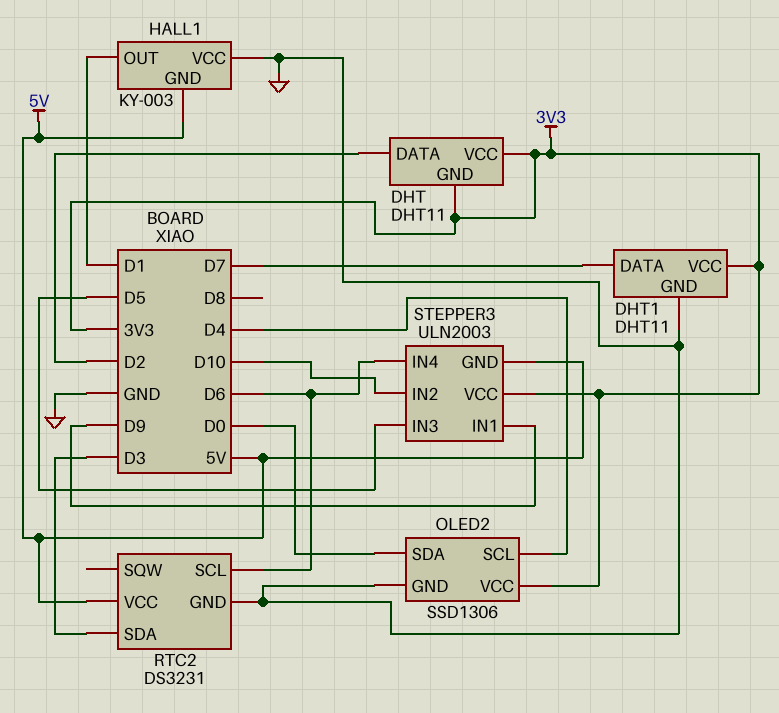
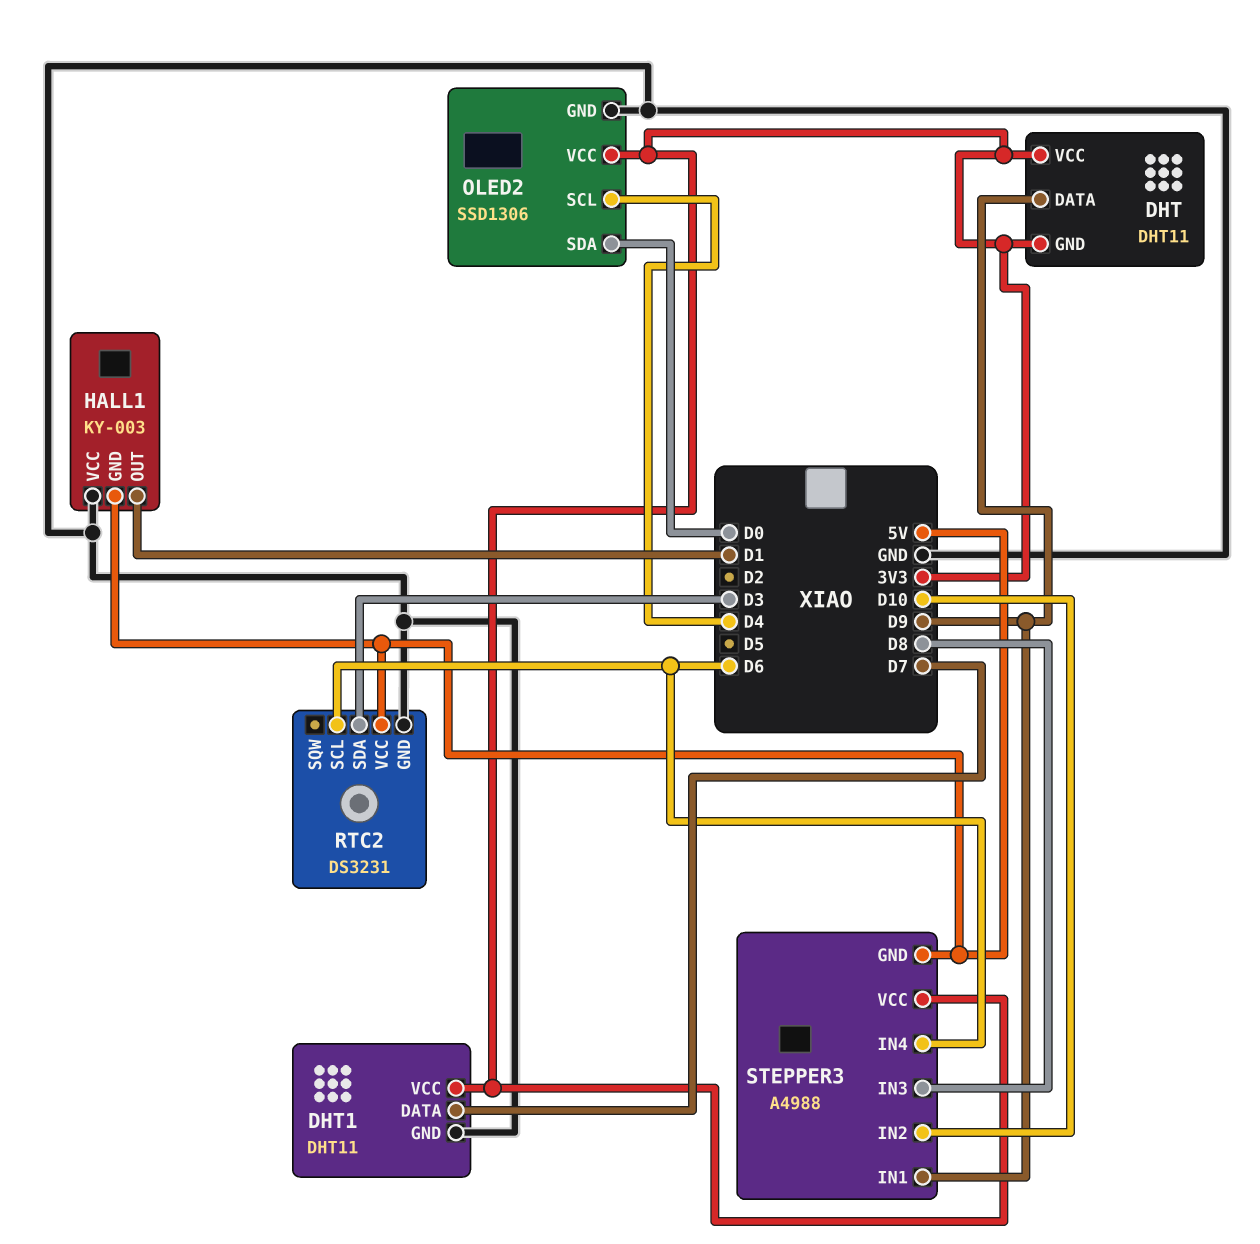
DHT pin DATA: D2 -> D9
STEPPER3: ULN2003 -> A4988
STEPPER3 pin IN3: D5 -> D8

